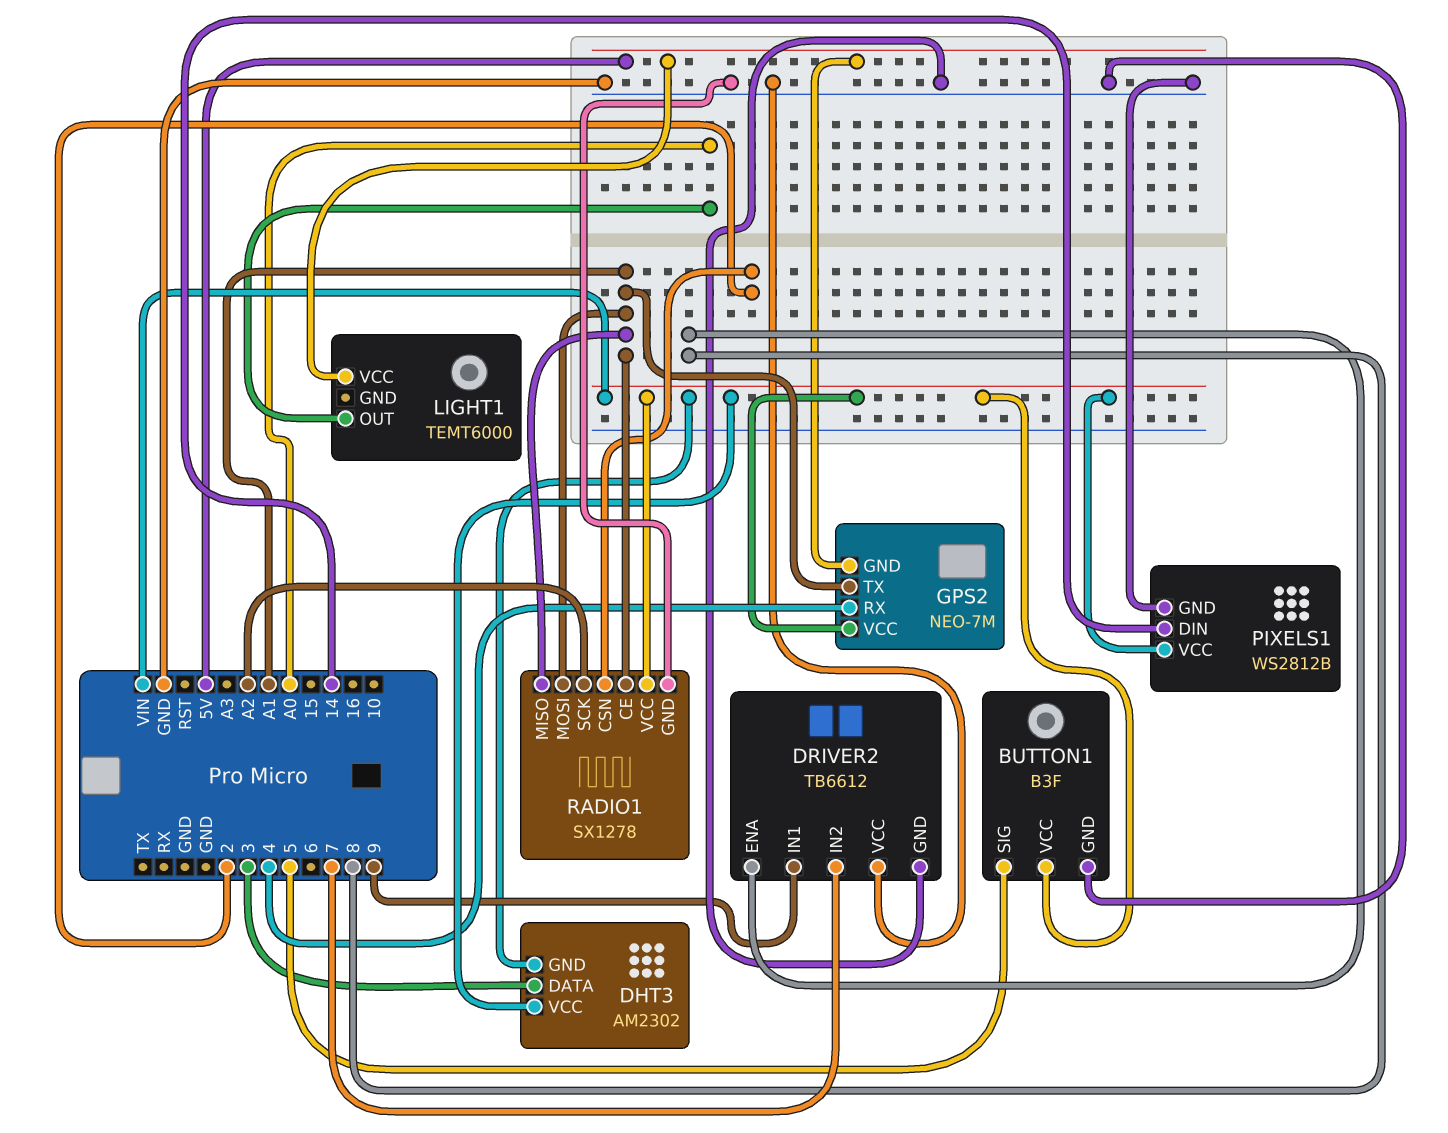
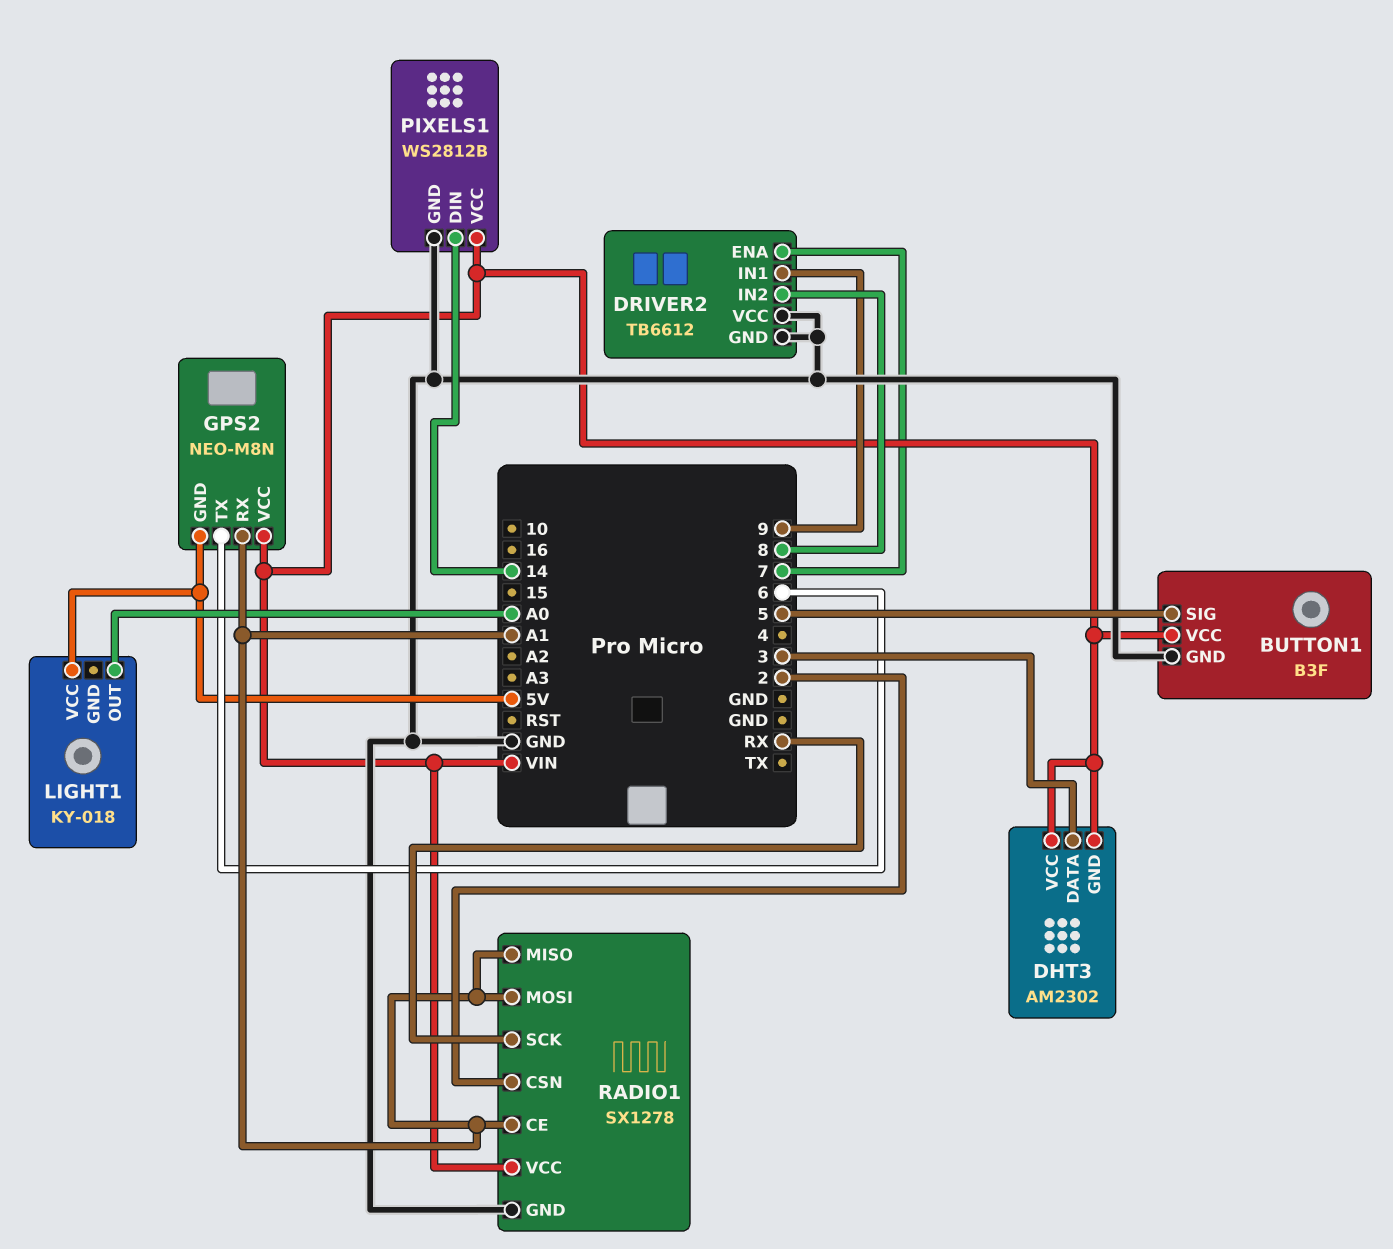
DRIVER2 pin ENA: 8 -> 7
DRIVER2 pin IN2: 7 -> 8
GPS2: NEO-7M -> NEO-M8N
GPS2 pin RX: 4 -> A1
GPS2 pin TX: A1 -> 6
LIGHT1: TEMT6000 -> KY-018
RADIO1 pin SCK: A2 -> RX

